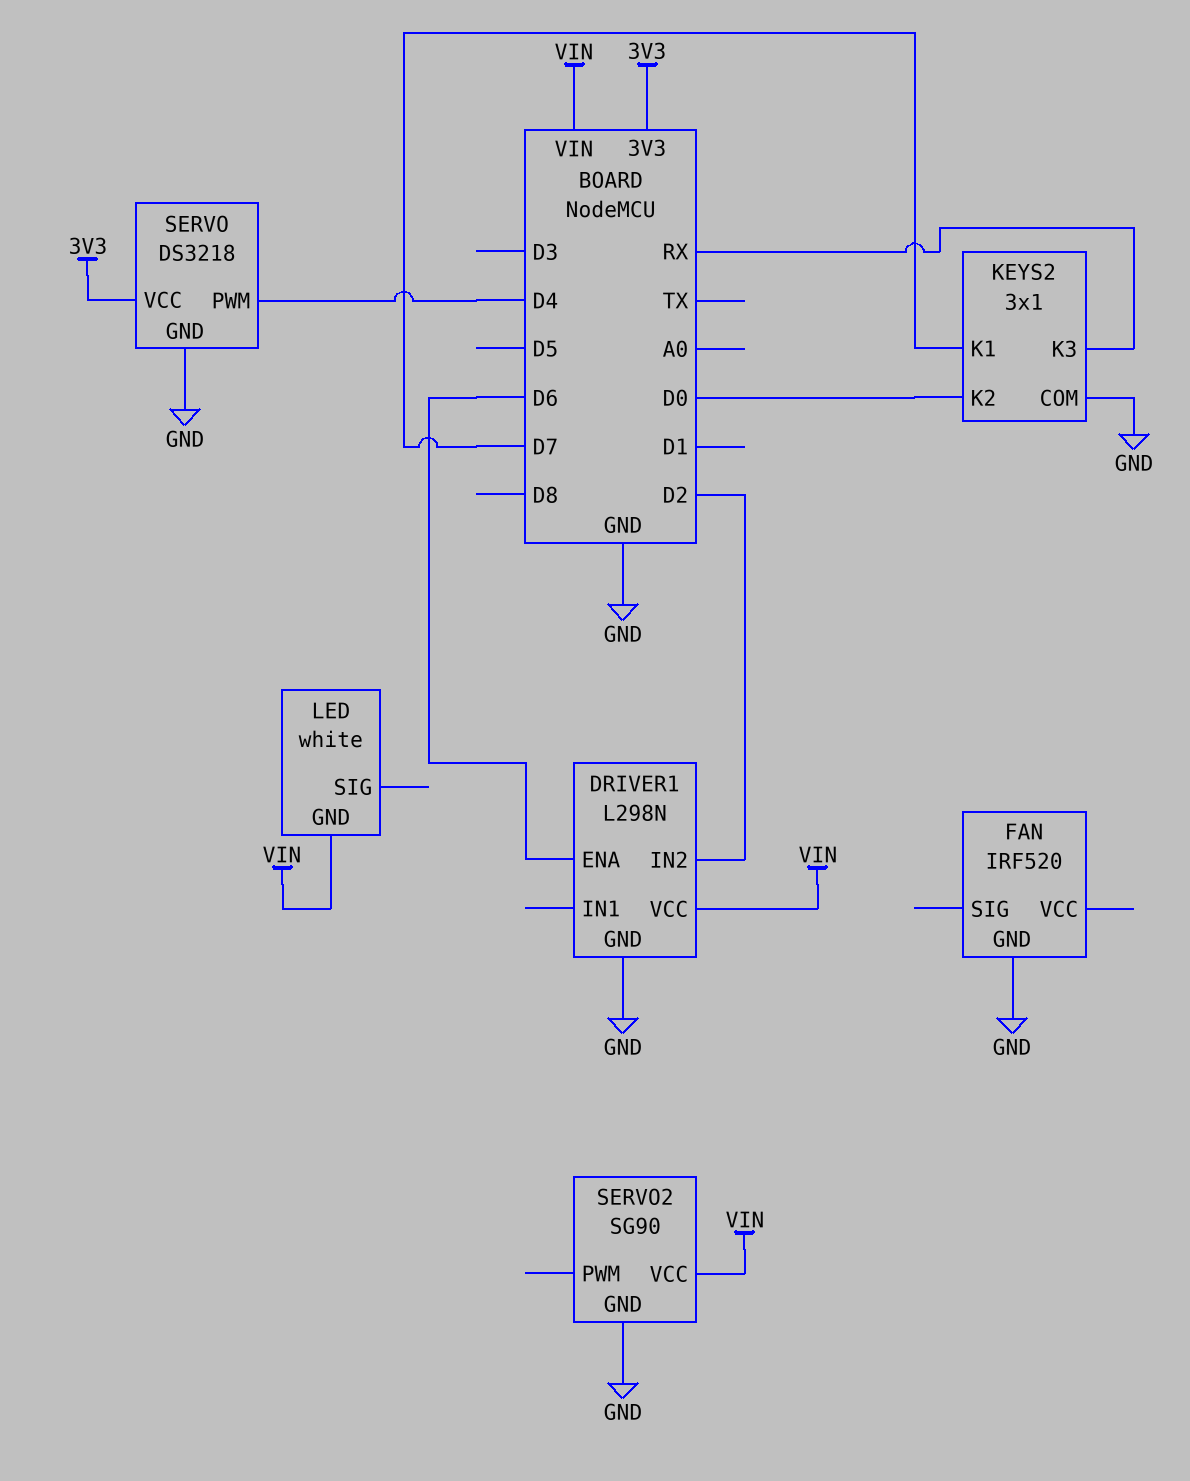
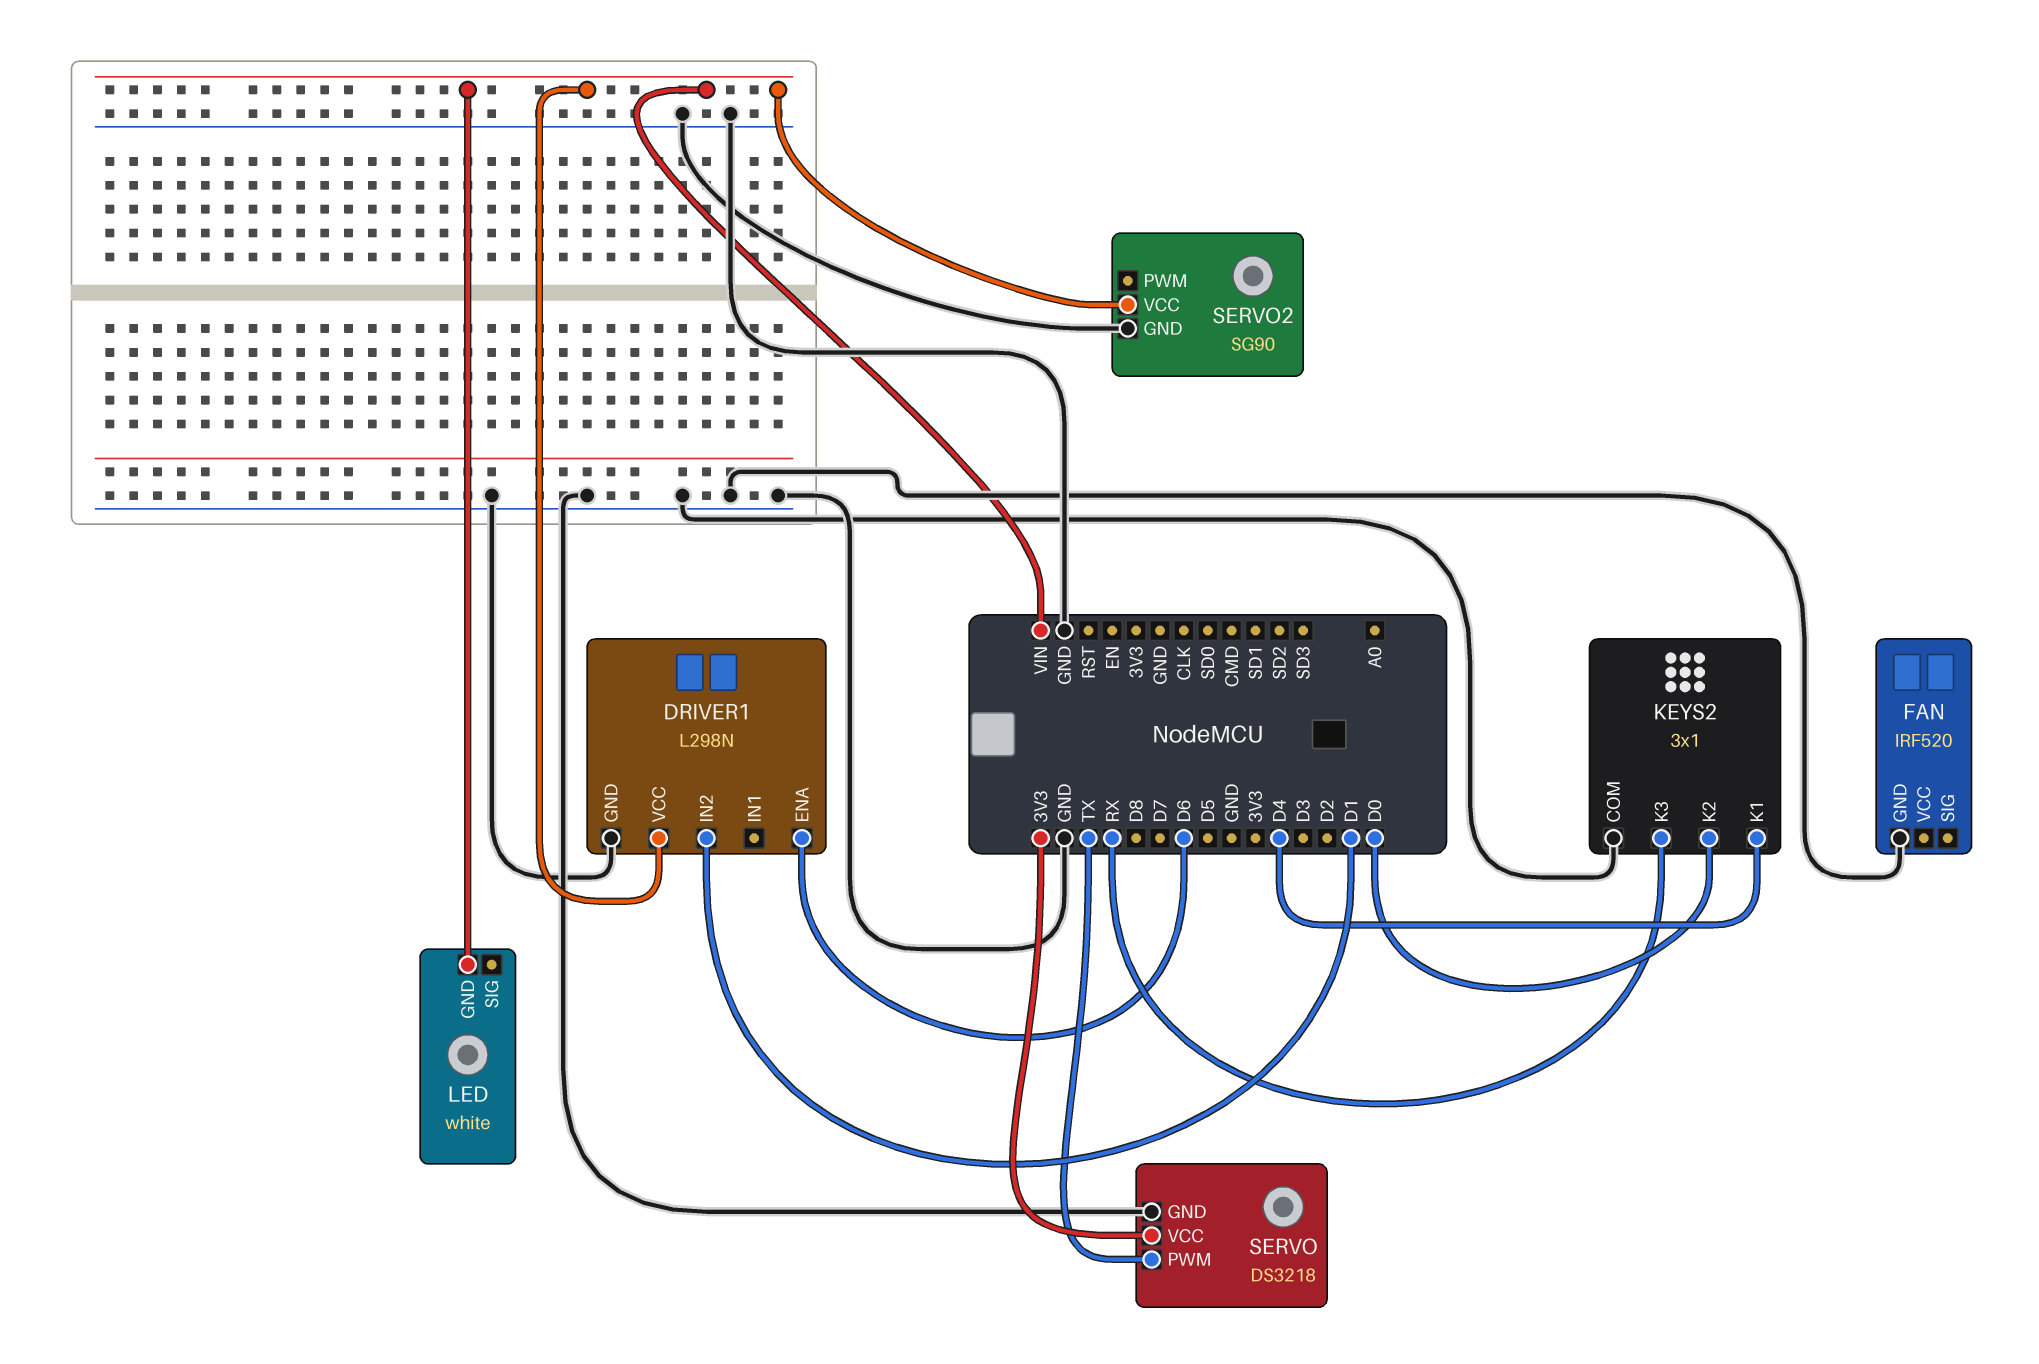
DRIVER1 pin IN2: D2 -> D1
KEYS2 pin K1: D7 -> D4
SERVO pin PWM: D4 -> TX

